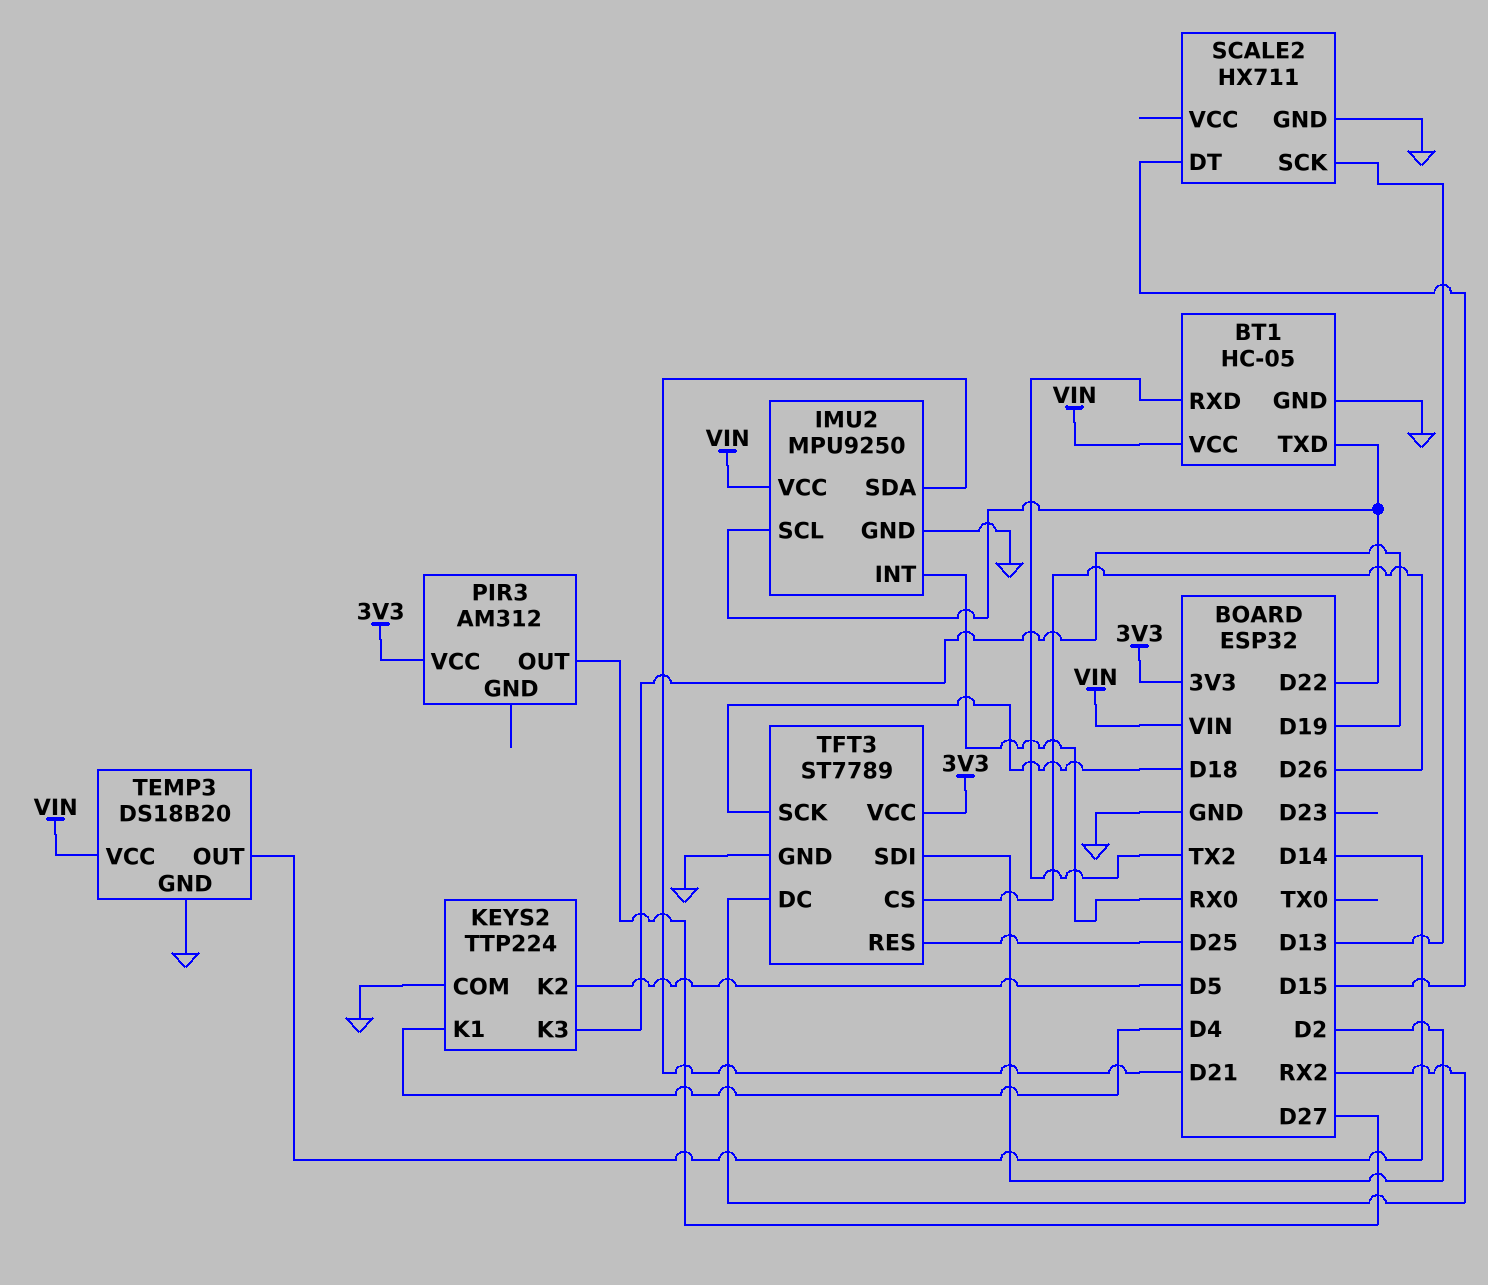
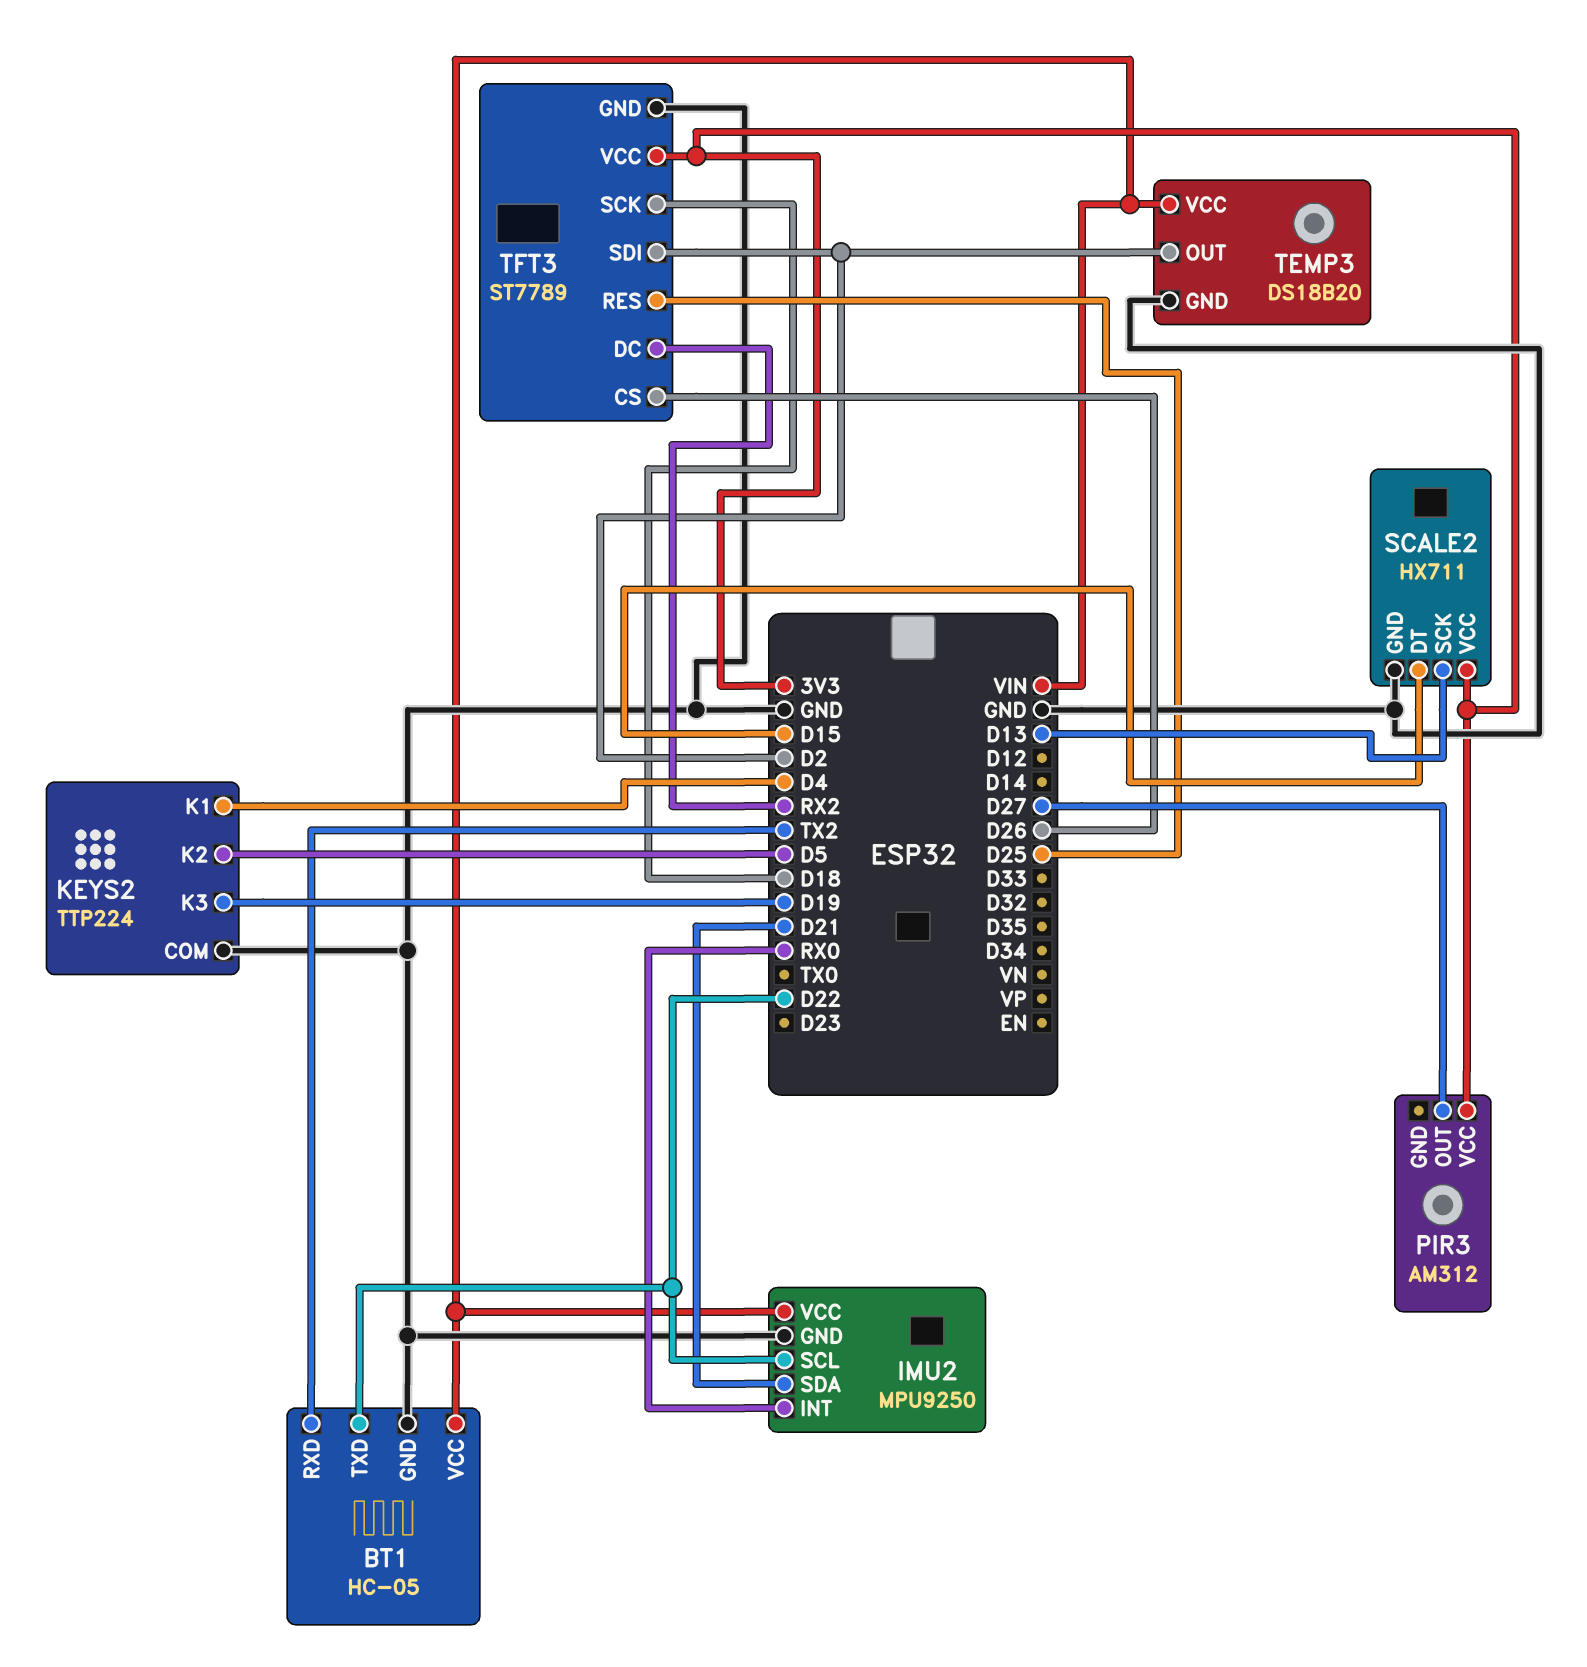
SCALE2 pin VCC: none -> 3V3
TEMP3 pin OUT: D14 -> D2

